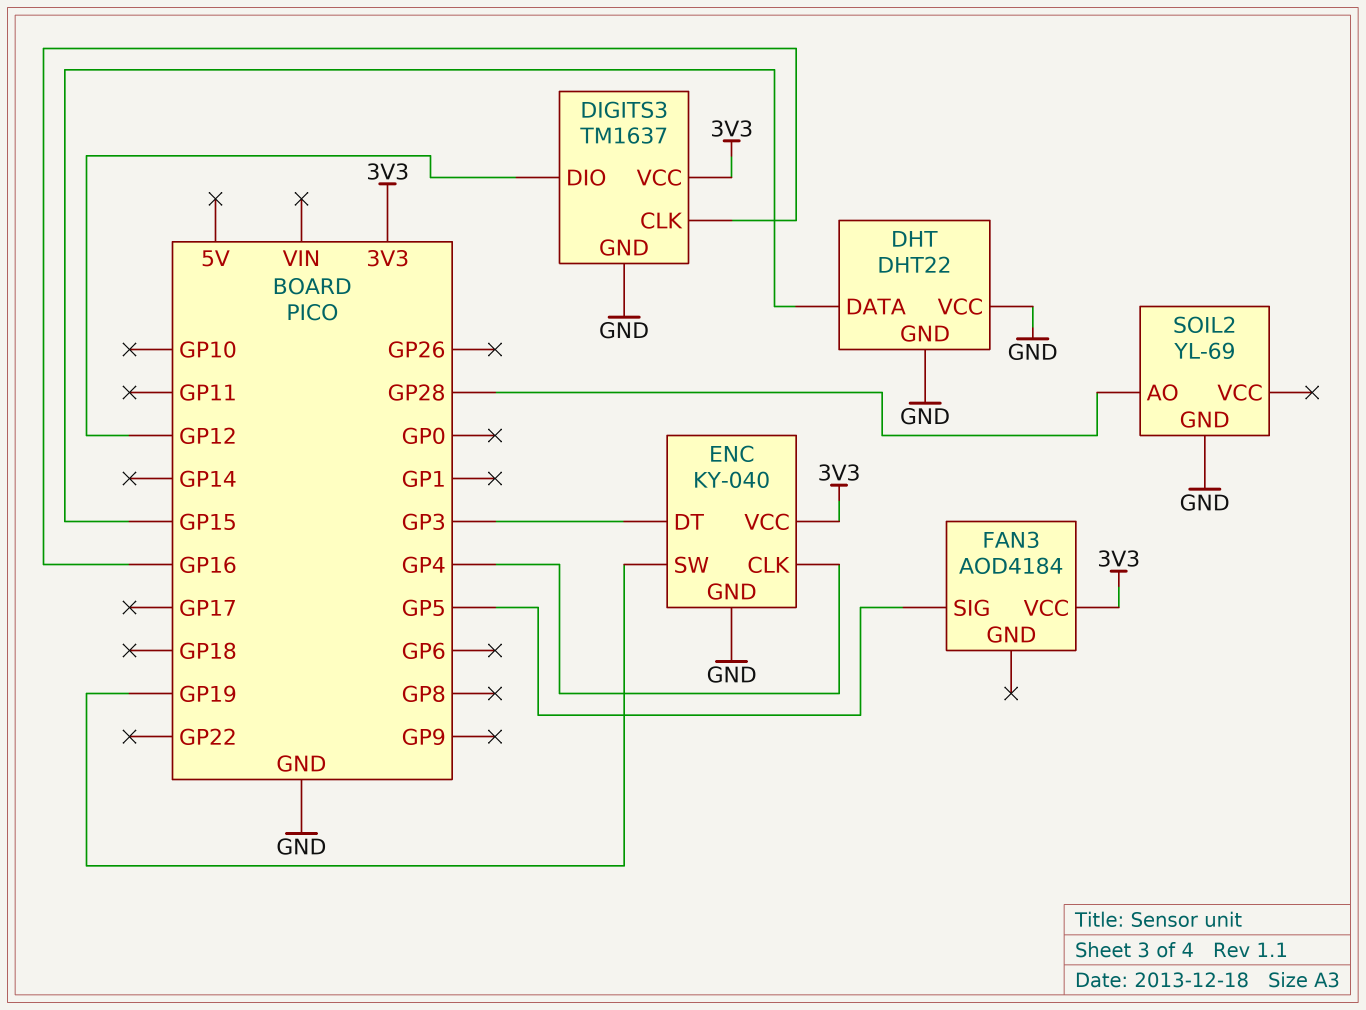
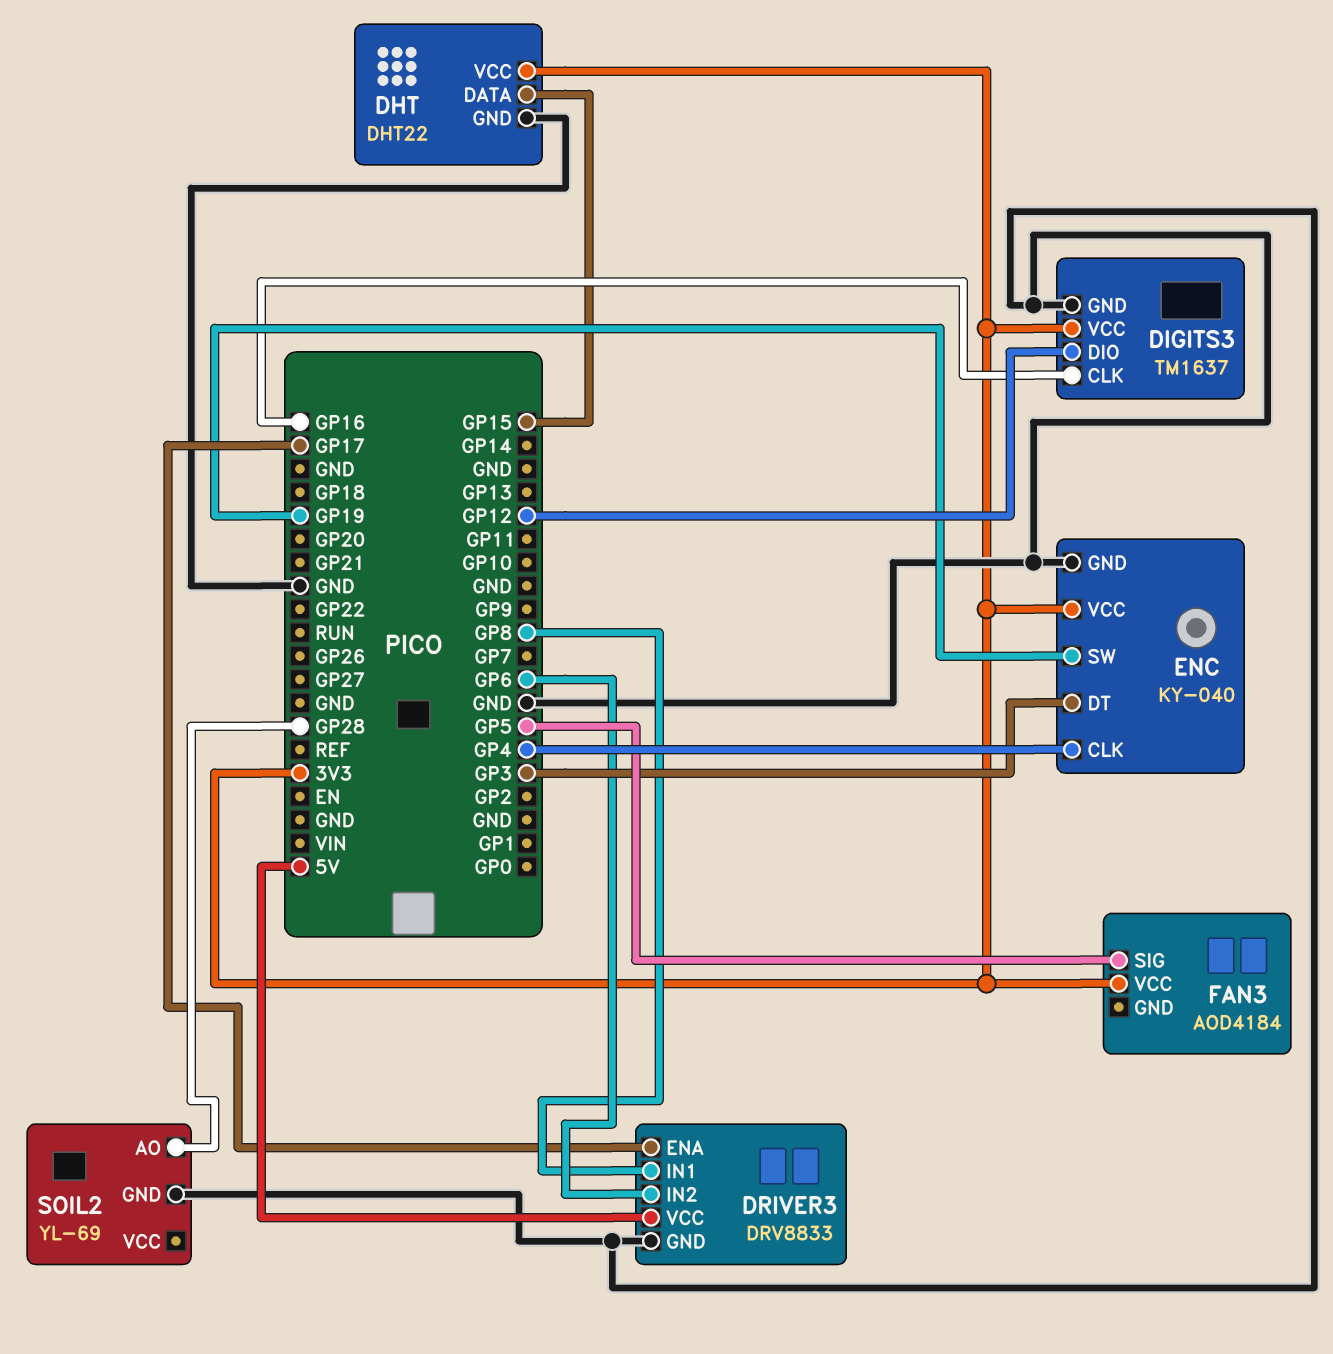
DHT pin VCC: GND -> 3V3
DRIVER3: none -> DRV8833
DRIVER3 pin ENA: none -> GP17
DRIVER3 pin GND: none -> GND
DRIVER3 pin IN1: none -> GP8
DRIVER3 pin IN2: none -> GP6
DRIVER3 pin VCC: none -> 5V

